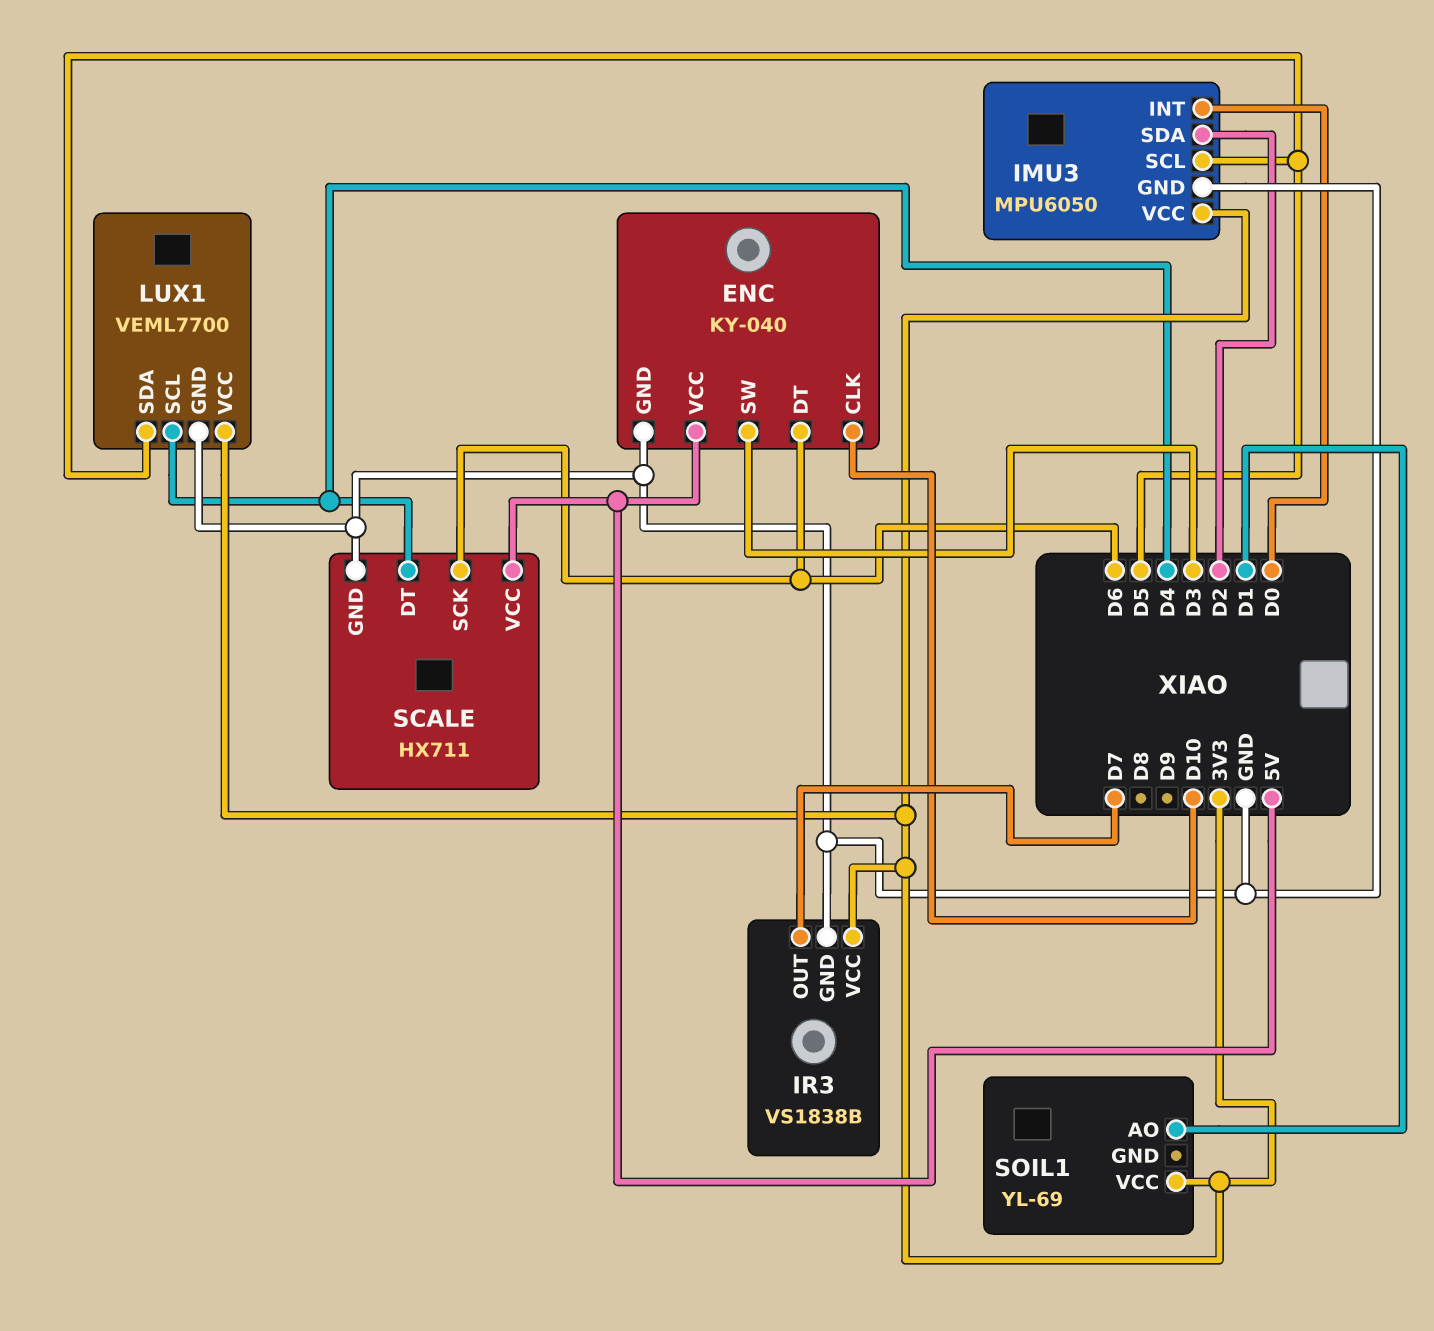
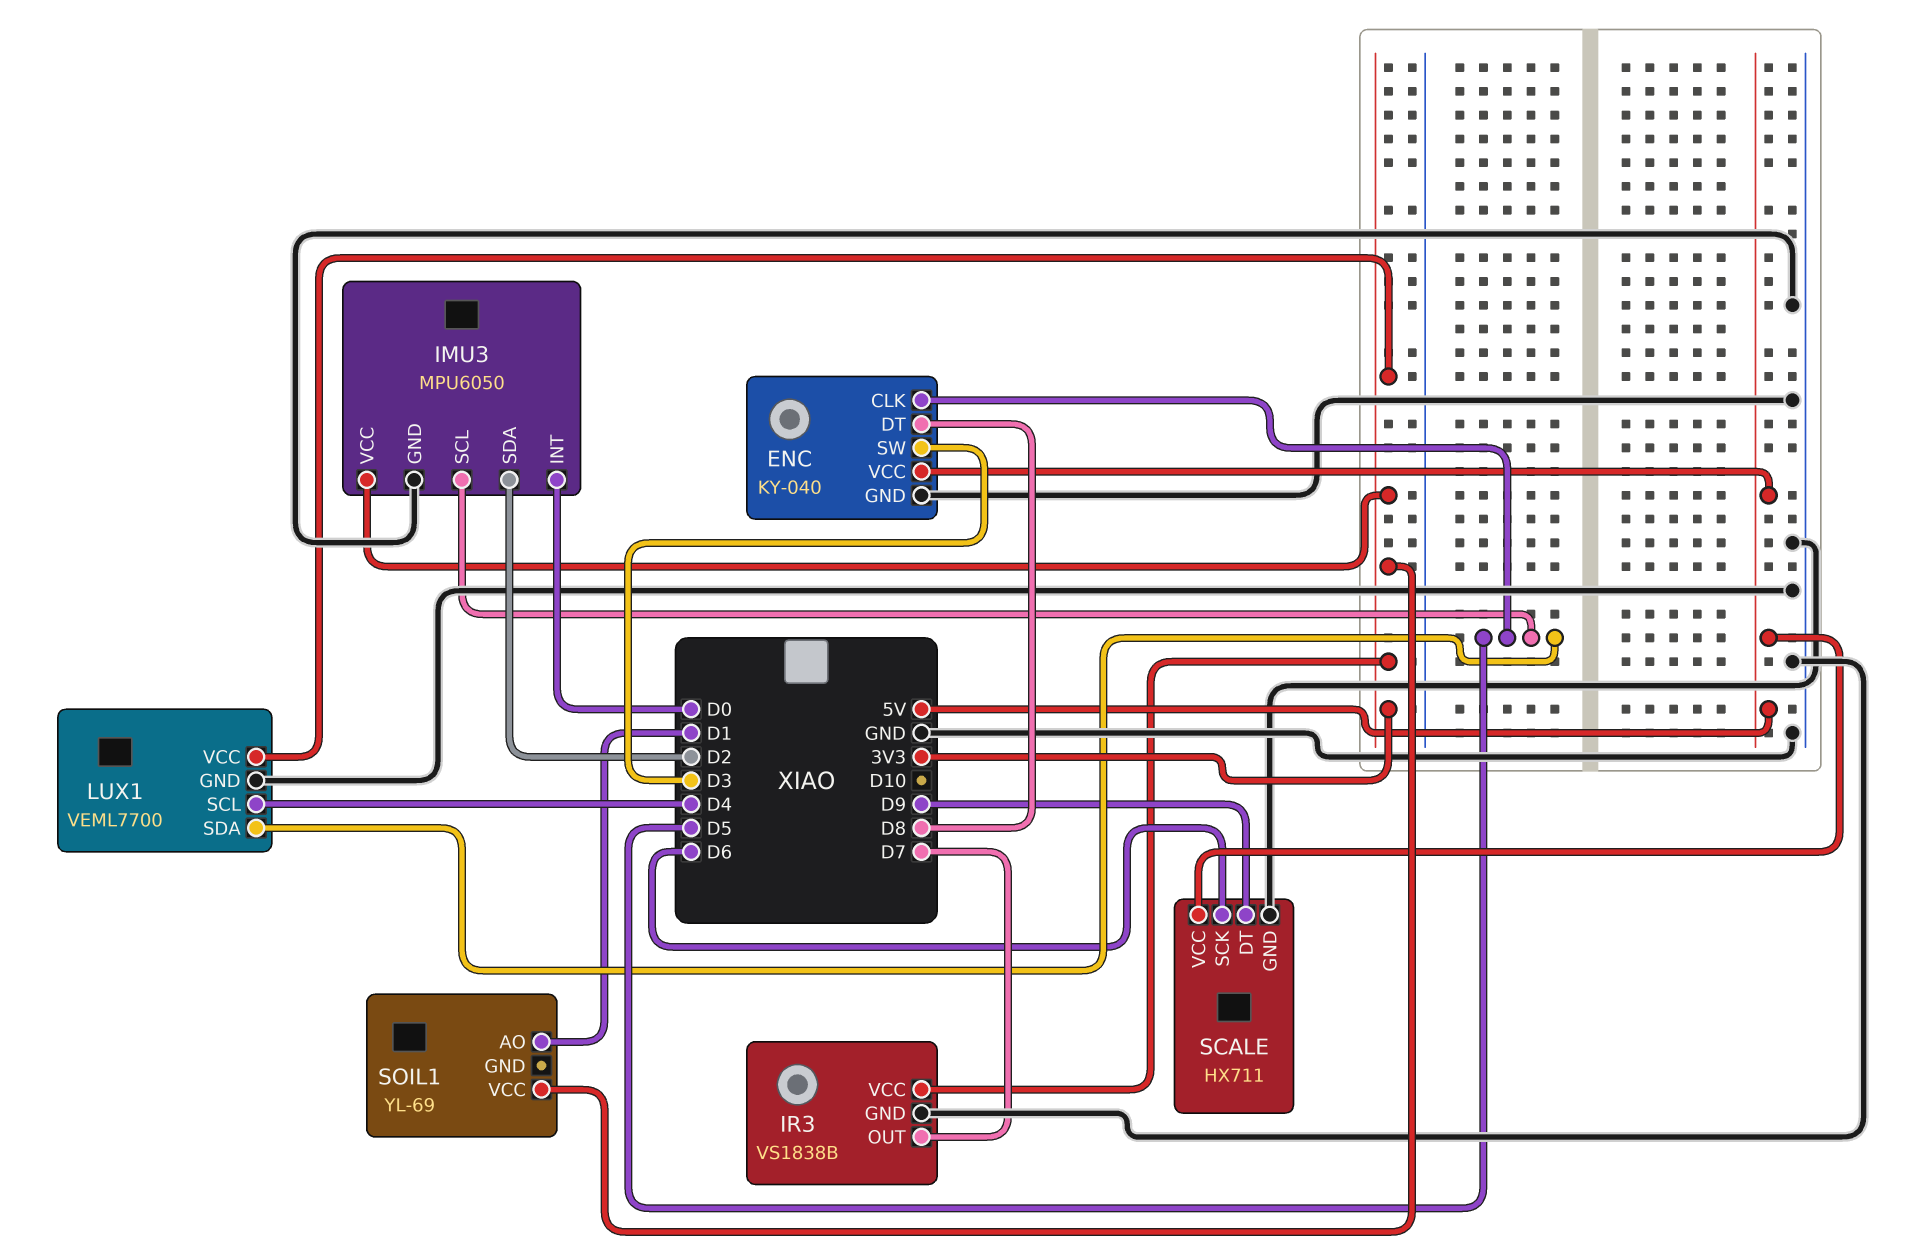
ENC pin CLK: D10 -> D5
ENC pin DT: D6 -> D8
SCALE pin DT: D4 -> D9

